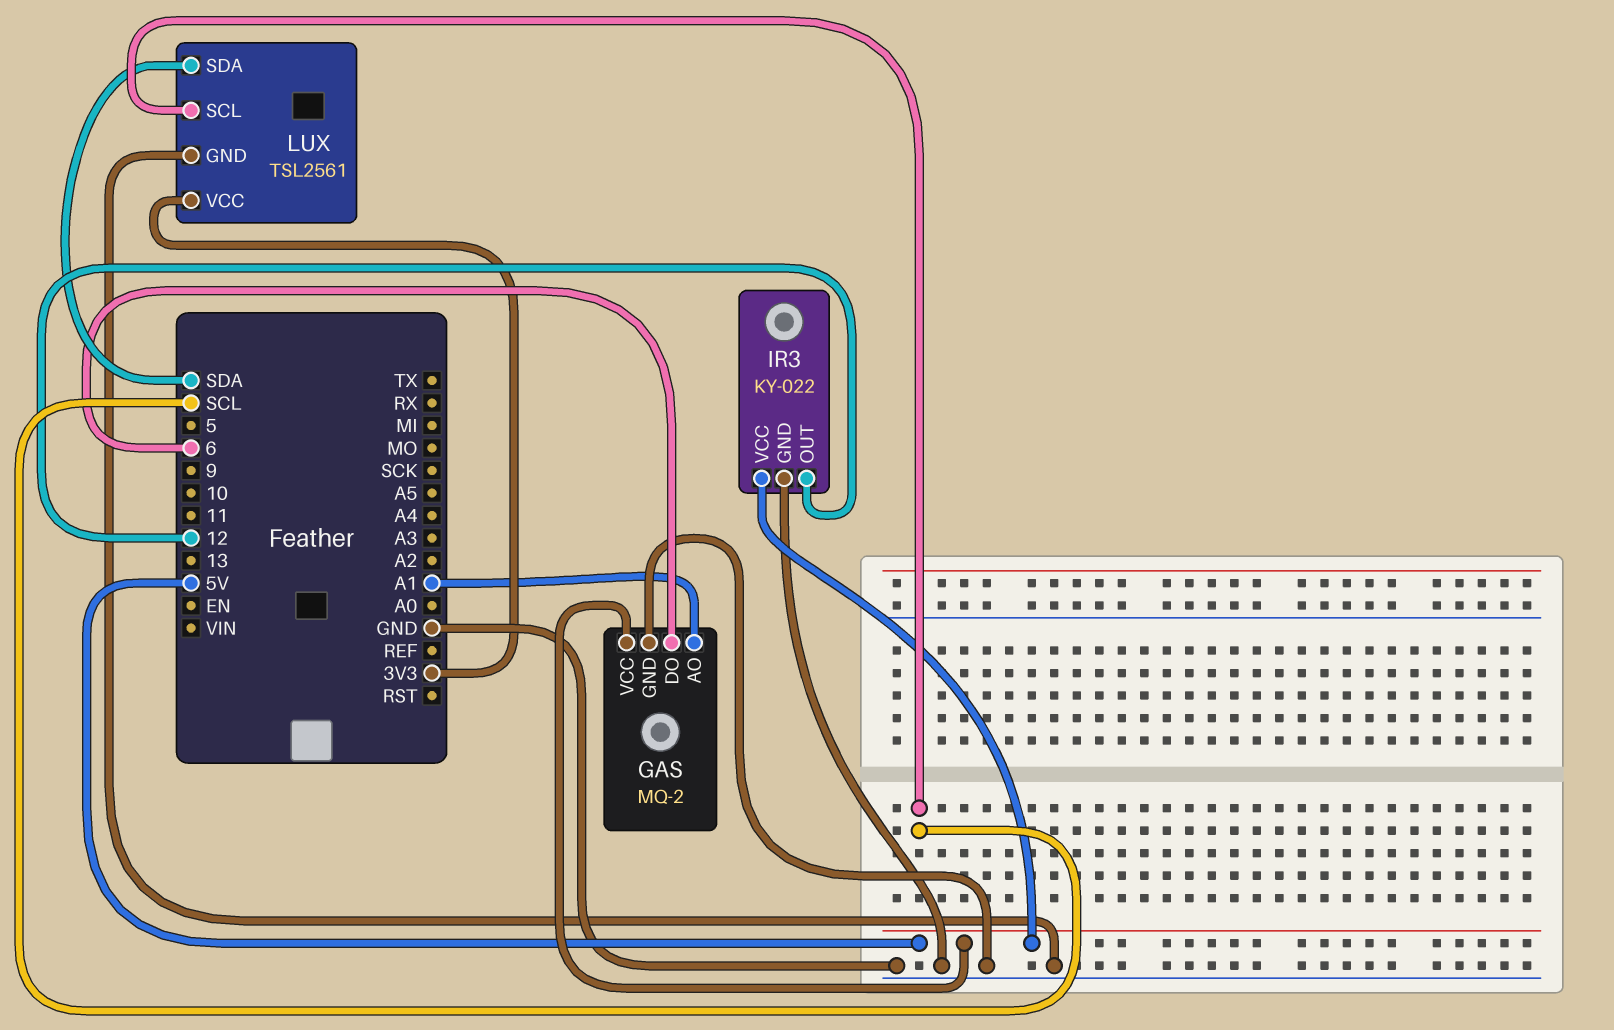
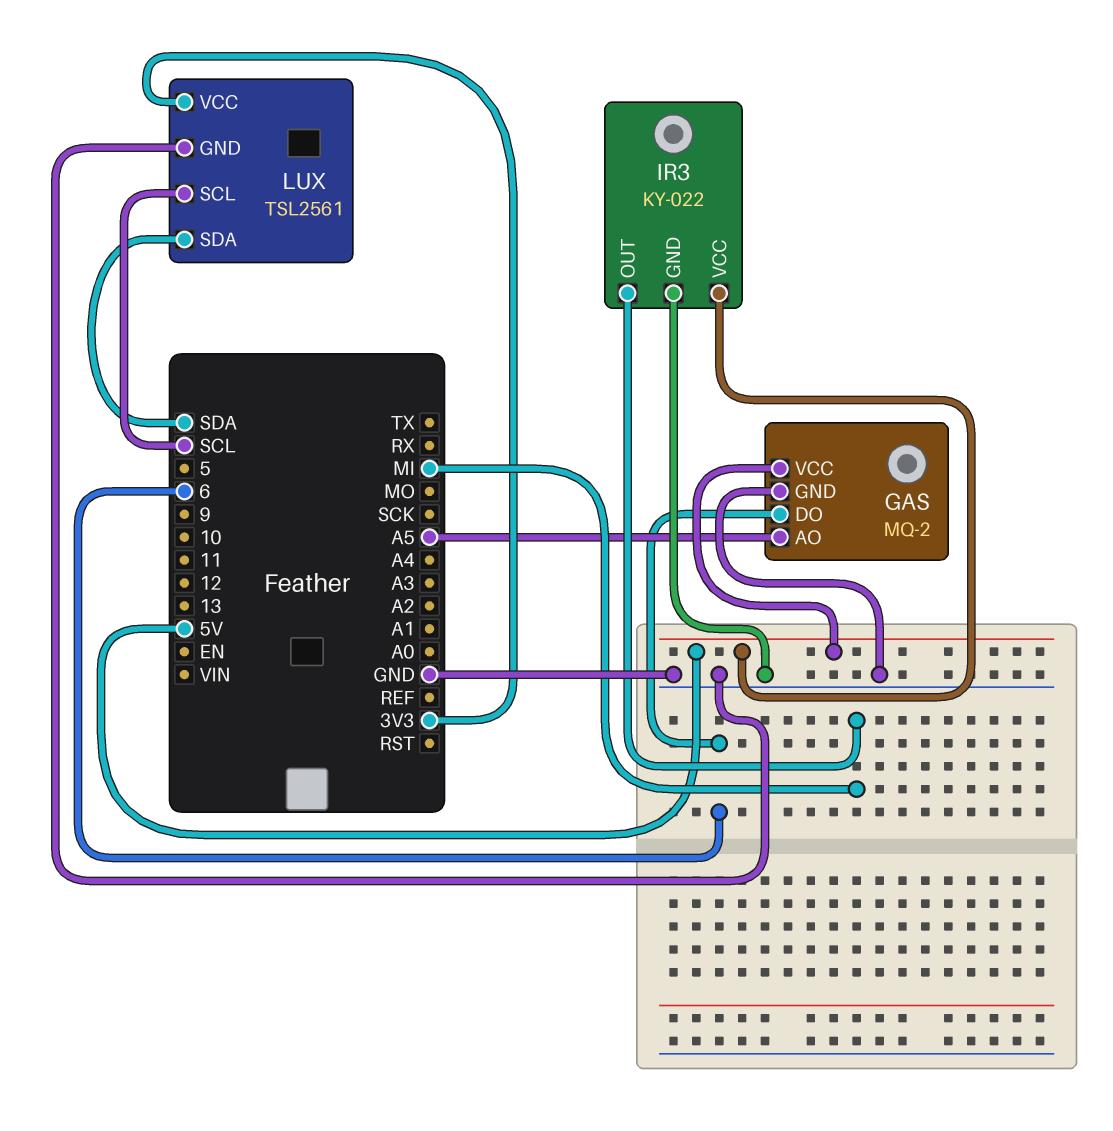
GAS pin AO: A1 -> A5
IR3 pin OUT: 12 -> MI

